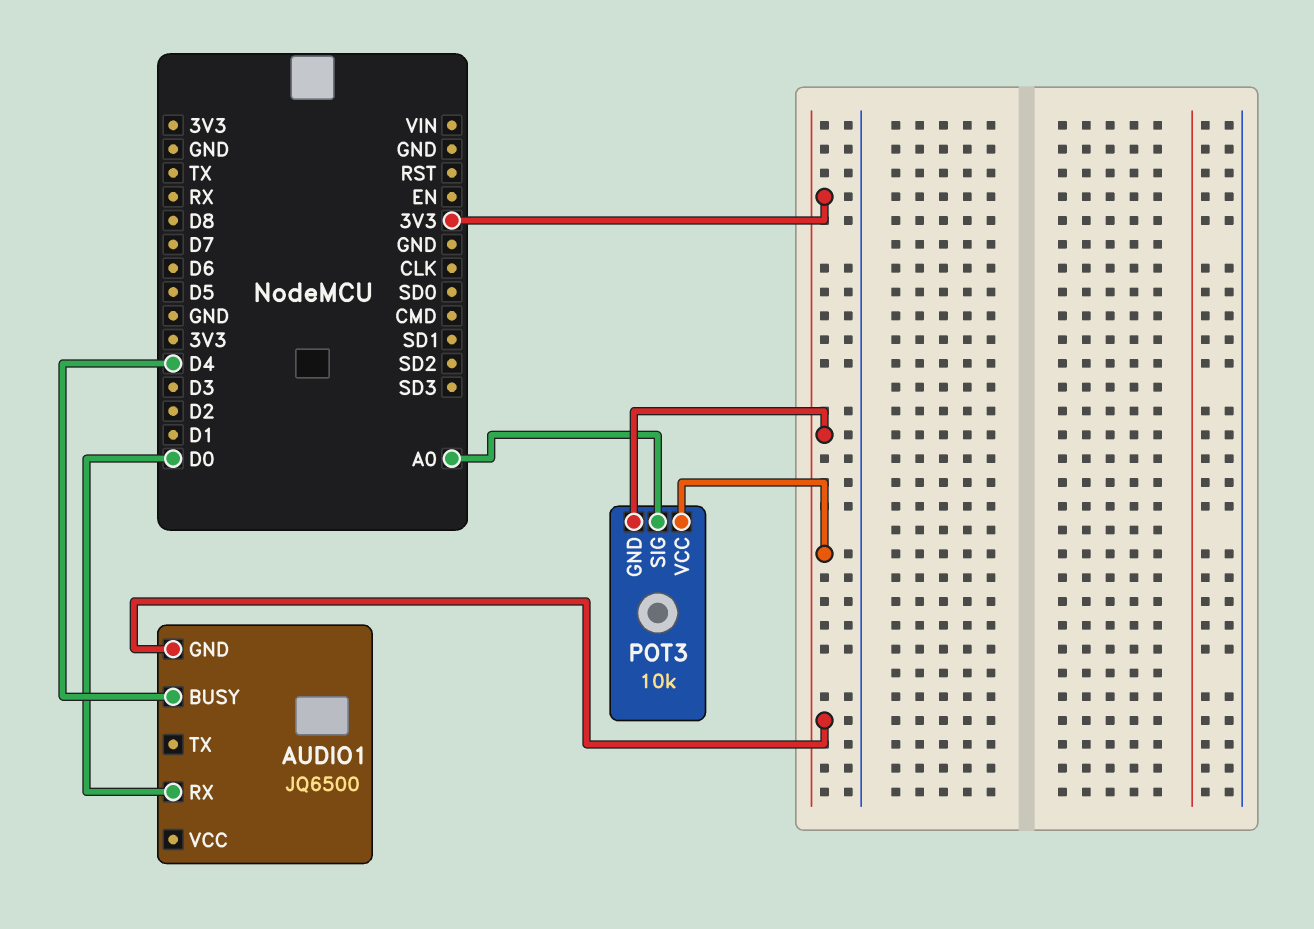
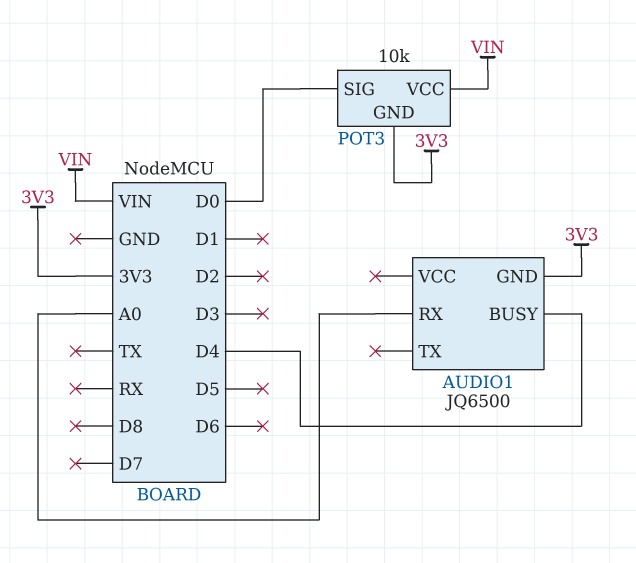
AUDIO1 pin RX: D0 -> A0
POT3 pin SIG: A0 -> D0
POT3 pin VCC: 3V3 -> VIN

